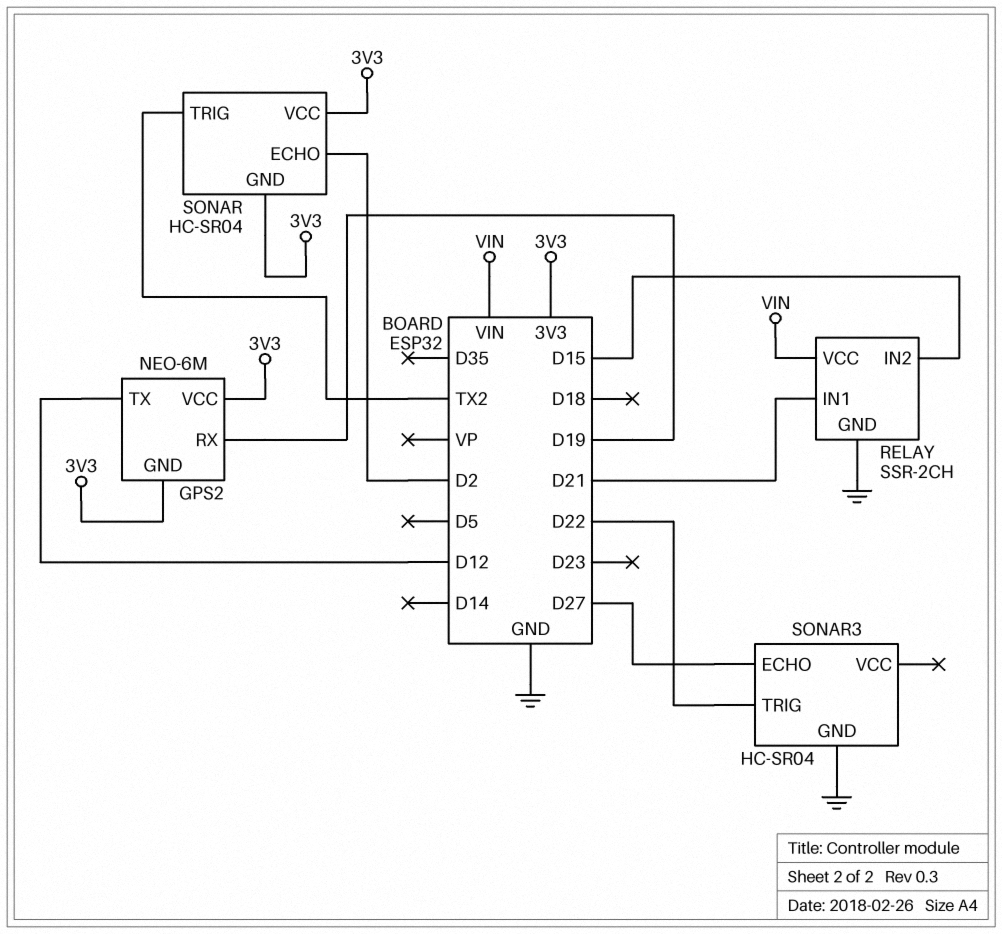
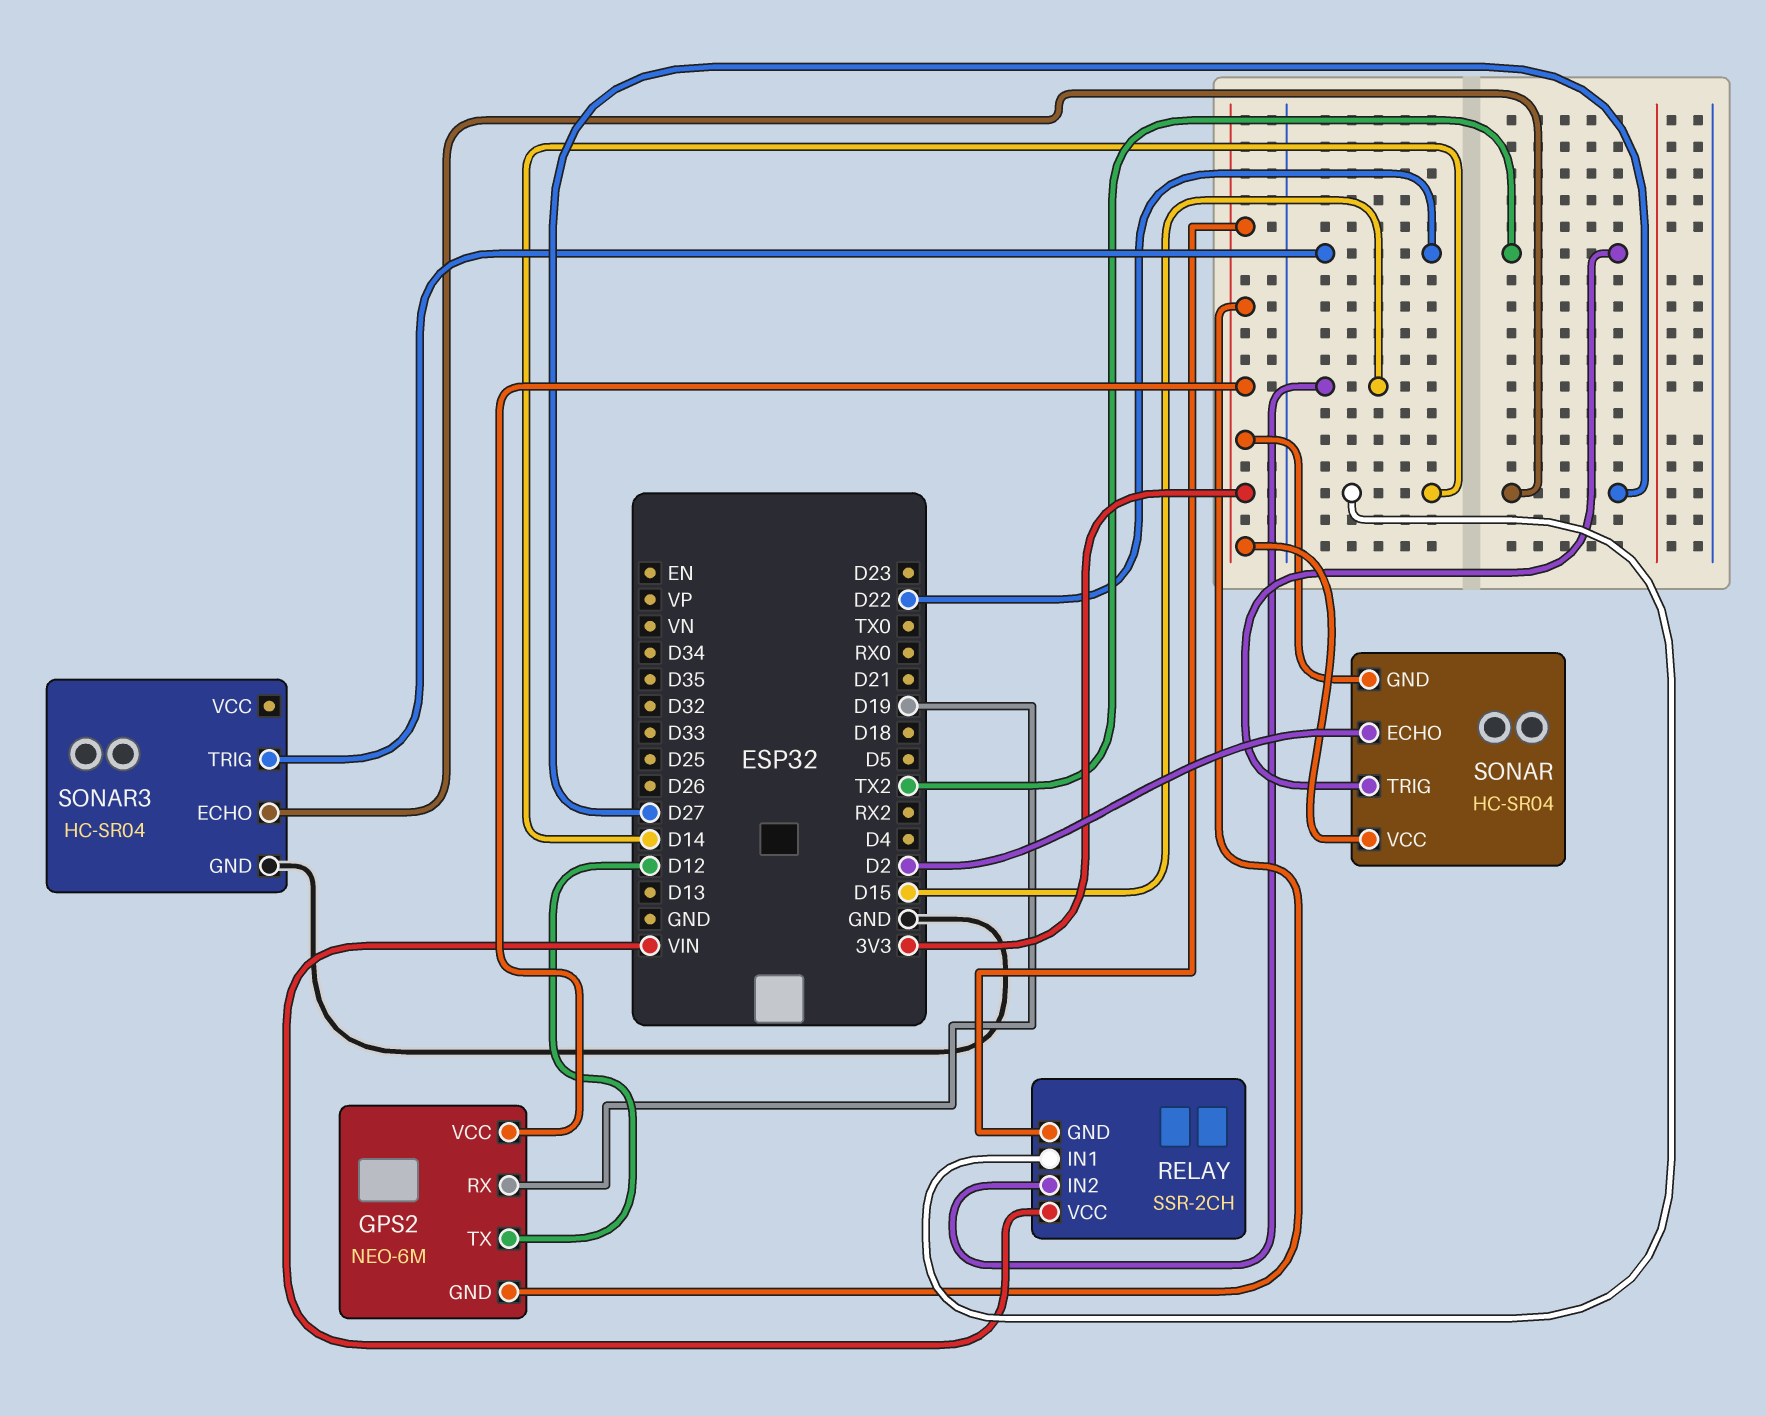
RELAY pin GND: GND -> 3V3
RELAY pin IN1: D21 -> D14

